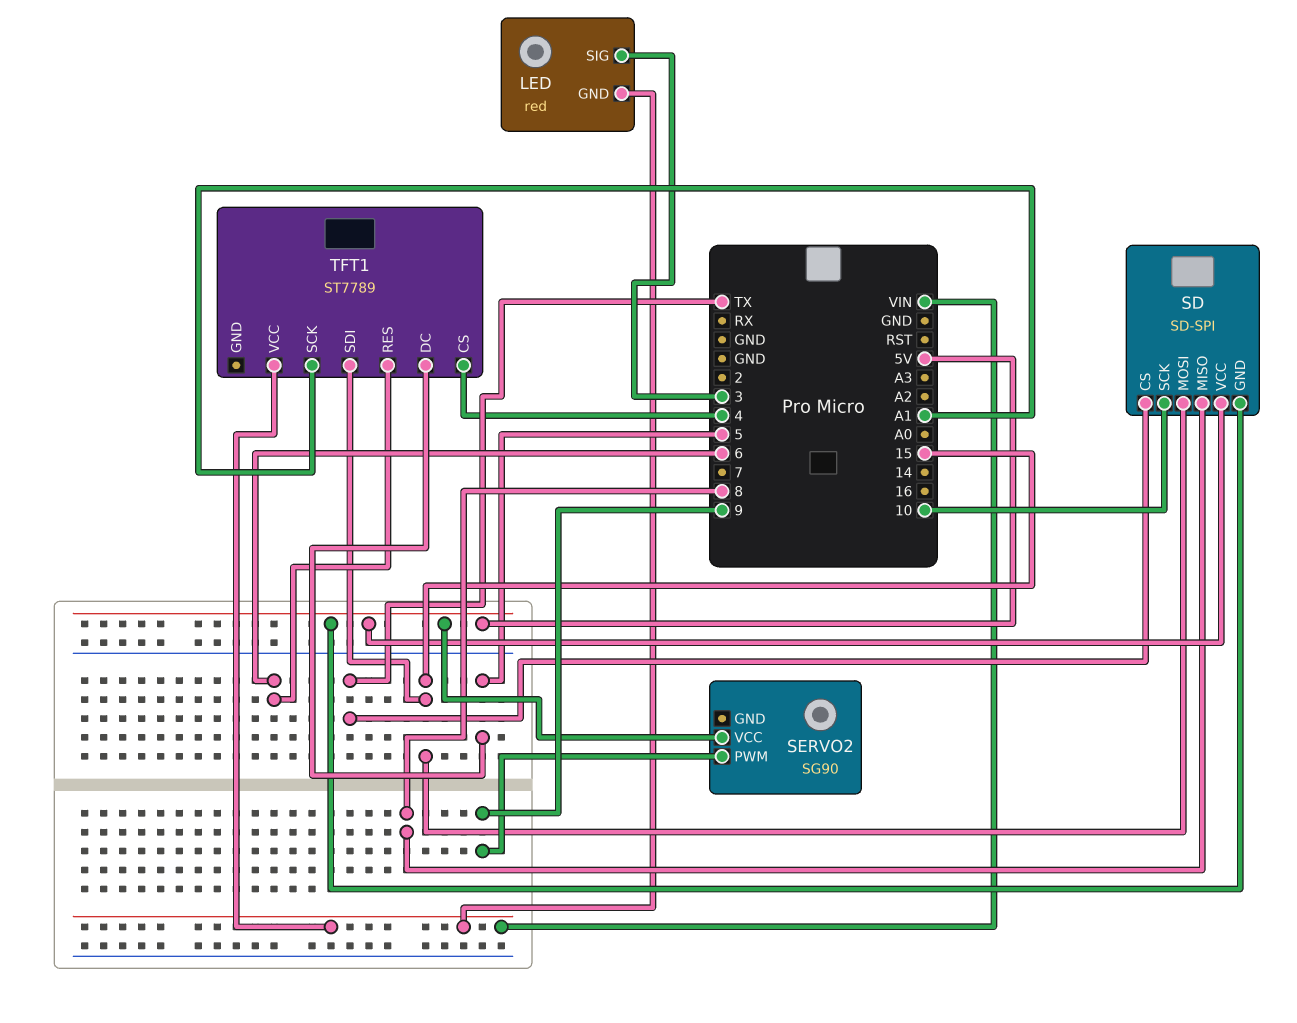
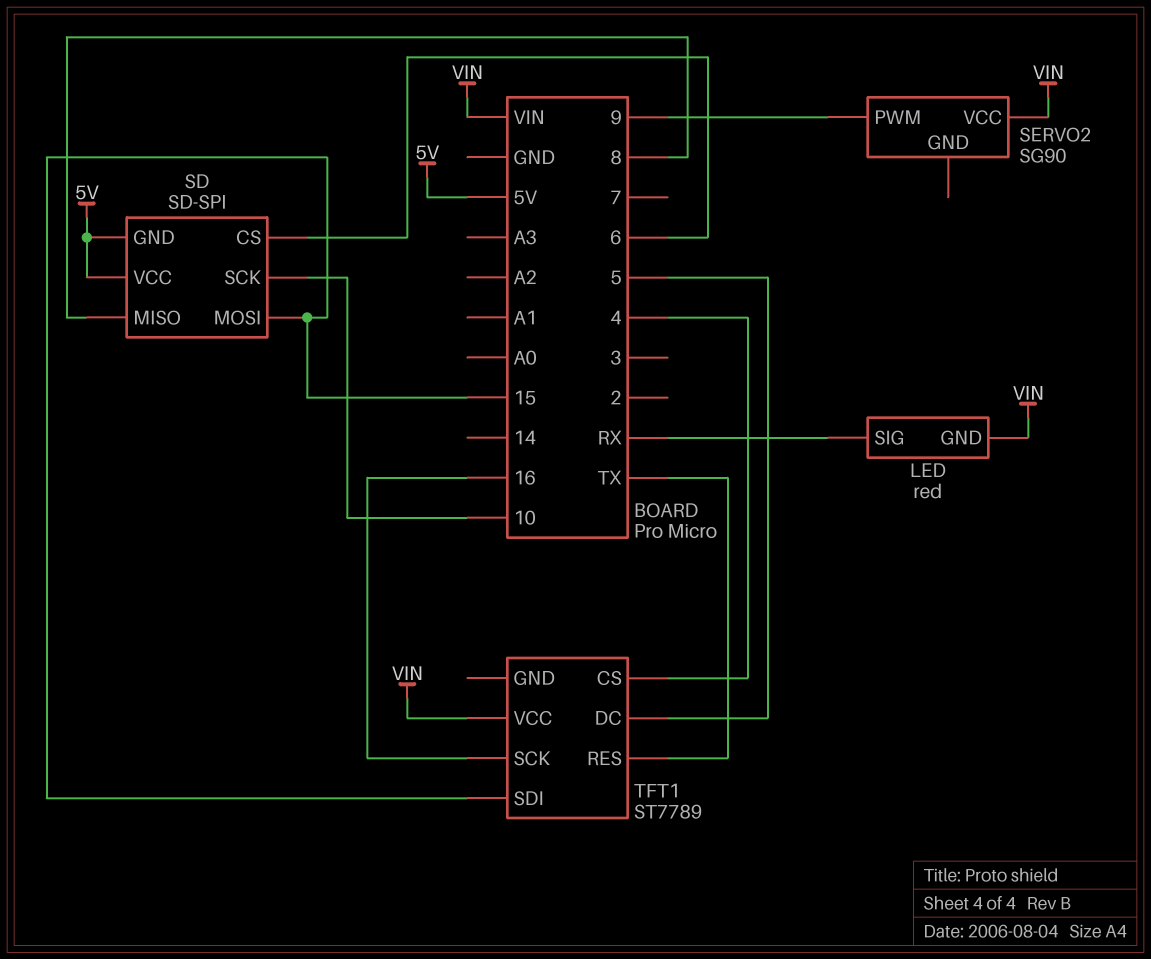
LED pin SIG: 3 -> RX
SD pin CS: TX -> 6
SERVO2 pin VCC: 5V -> VIN
TFT1 pin RES: 6 -> TX
TFT1 pin SCK: A1 -> 16

